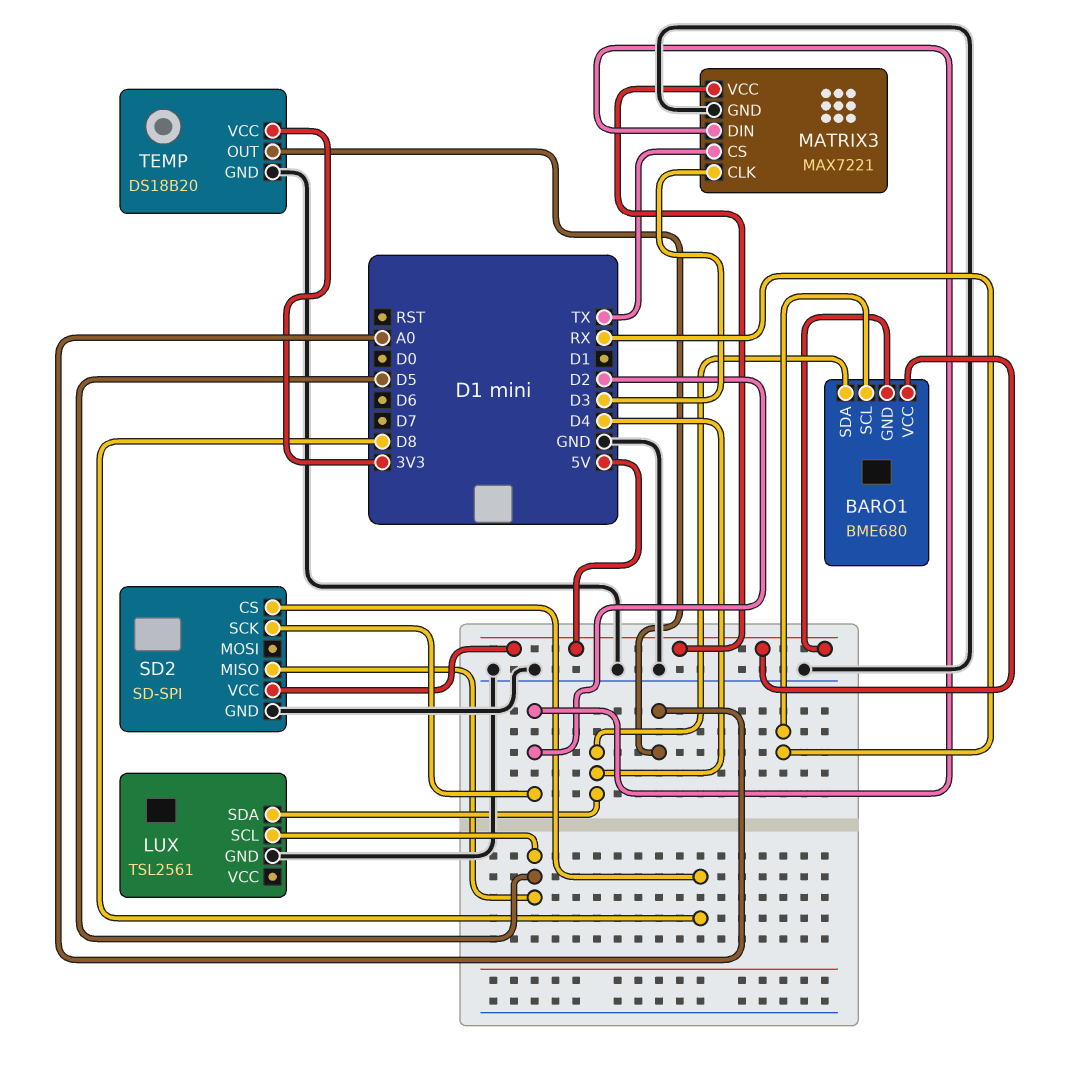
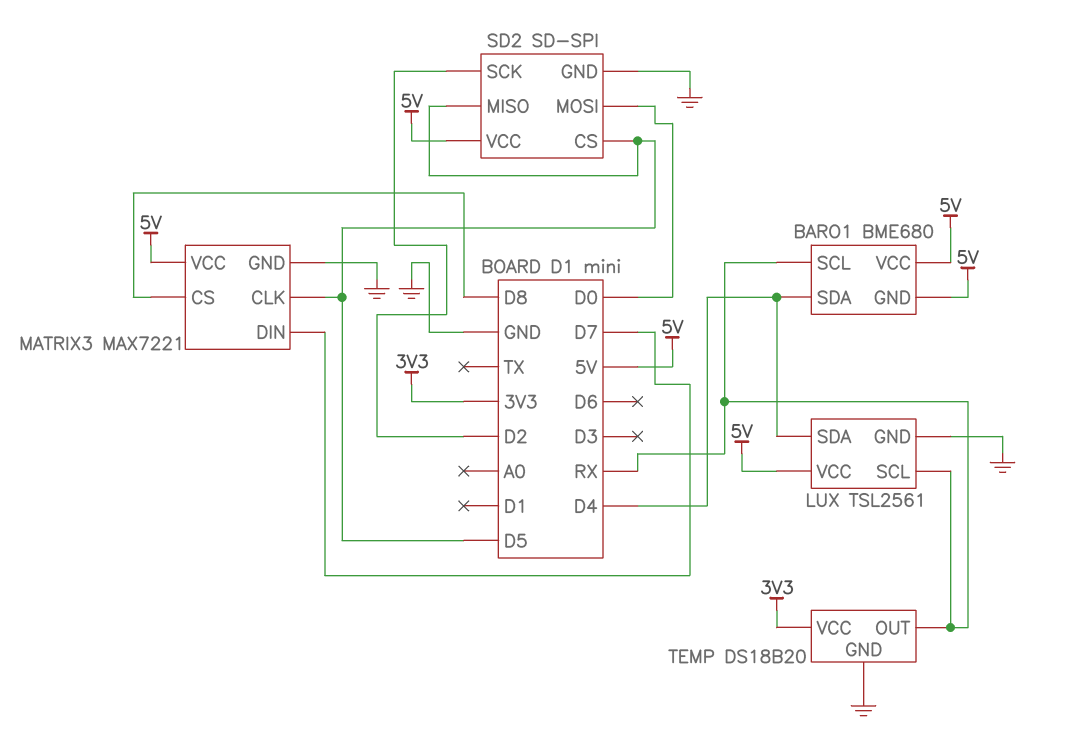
LUX pin SCL: D5 -> RX
LUX pin VCC: none -> 5V
MATRIX3 pin CLK: D3 -> D5
MATRIX3 pin CS: TX -> D8
MATRIX3 pin DIN: D2 -> D7
SD2 pin CS: D8 -> D5
SD2 pin MOSI: none -> D0
TEMP pin OUT: A0 -> RX

